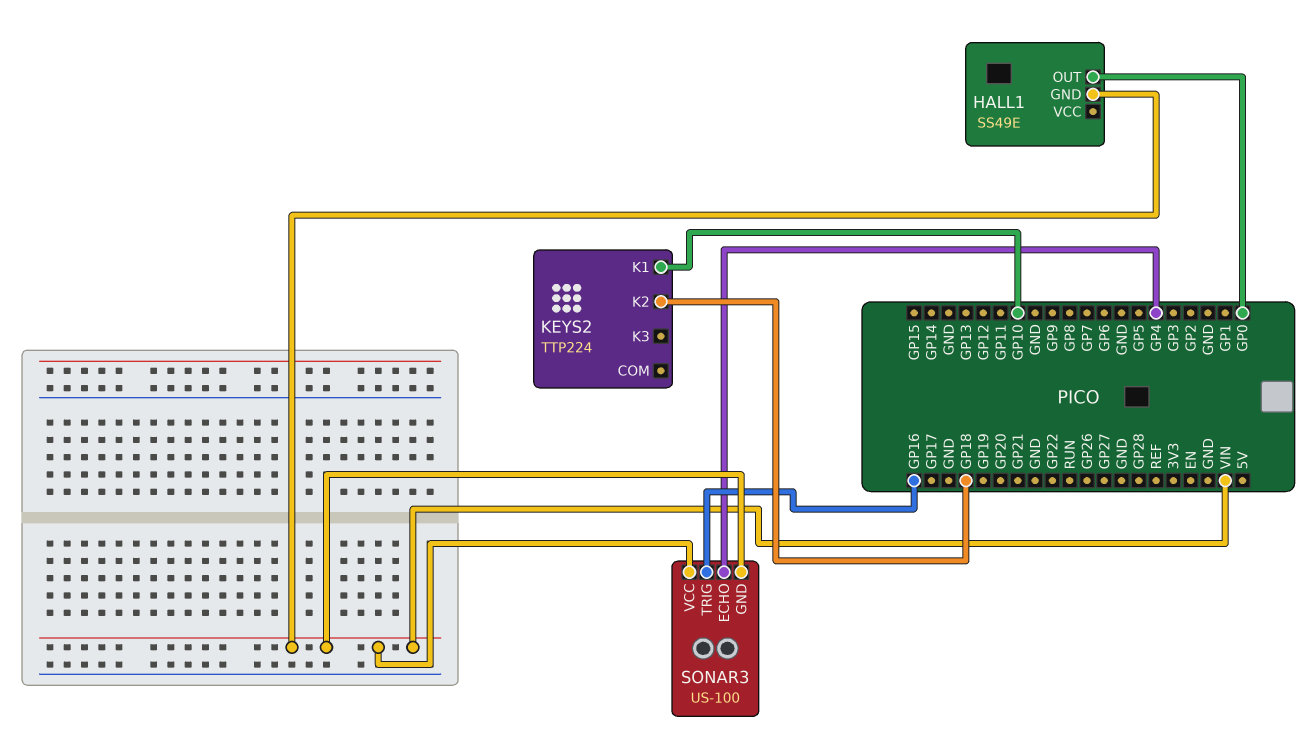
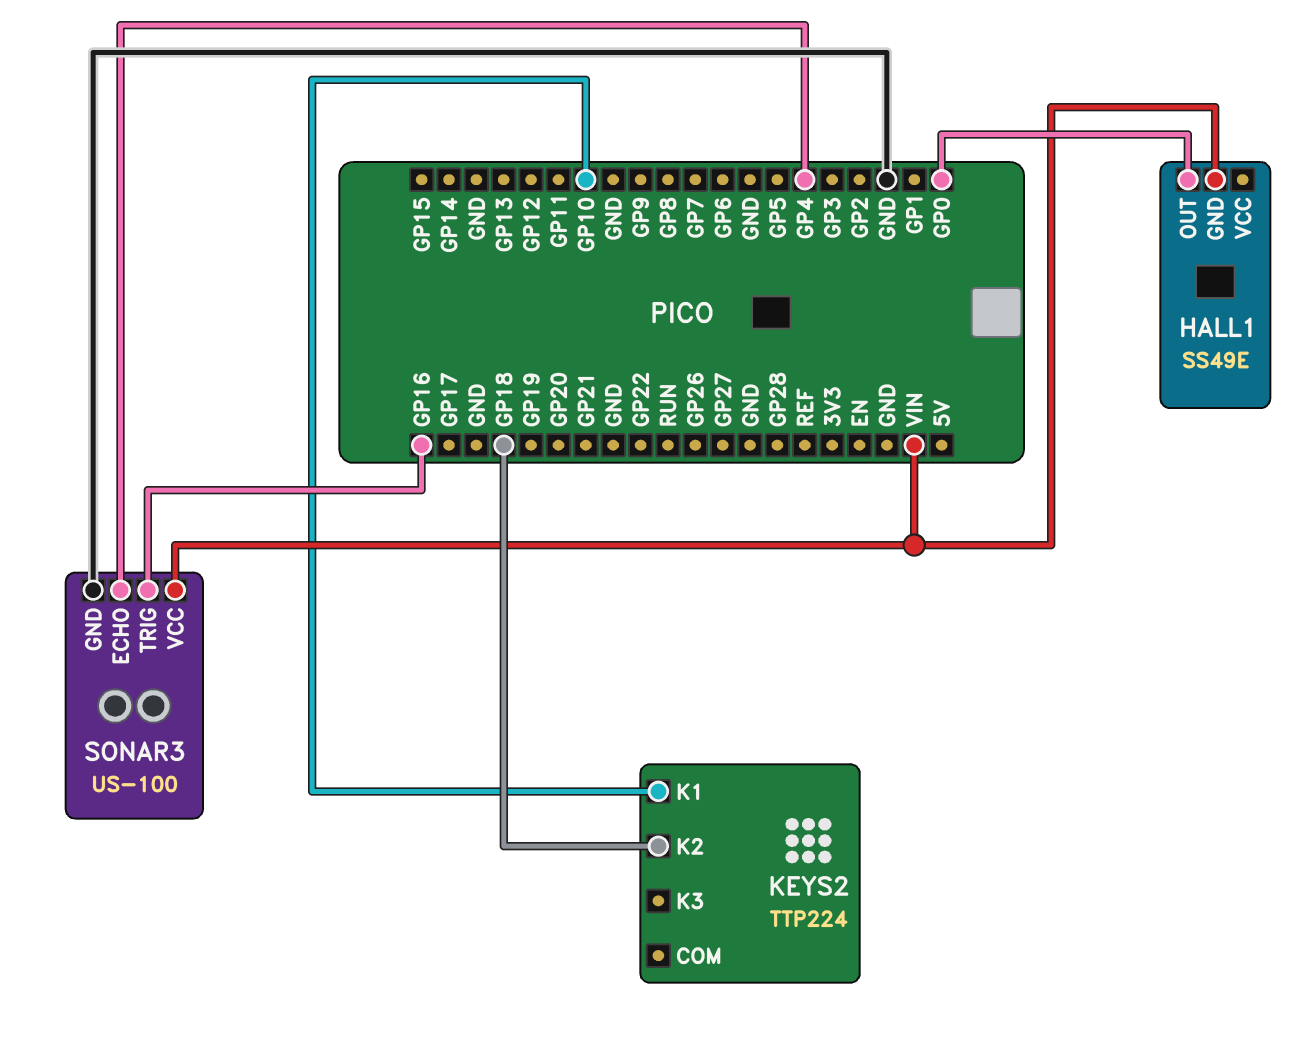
SONAR3 pin GND: VIN -> GND

